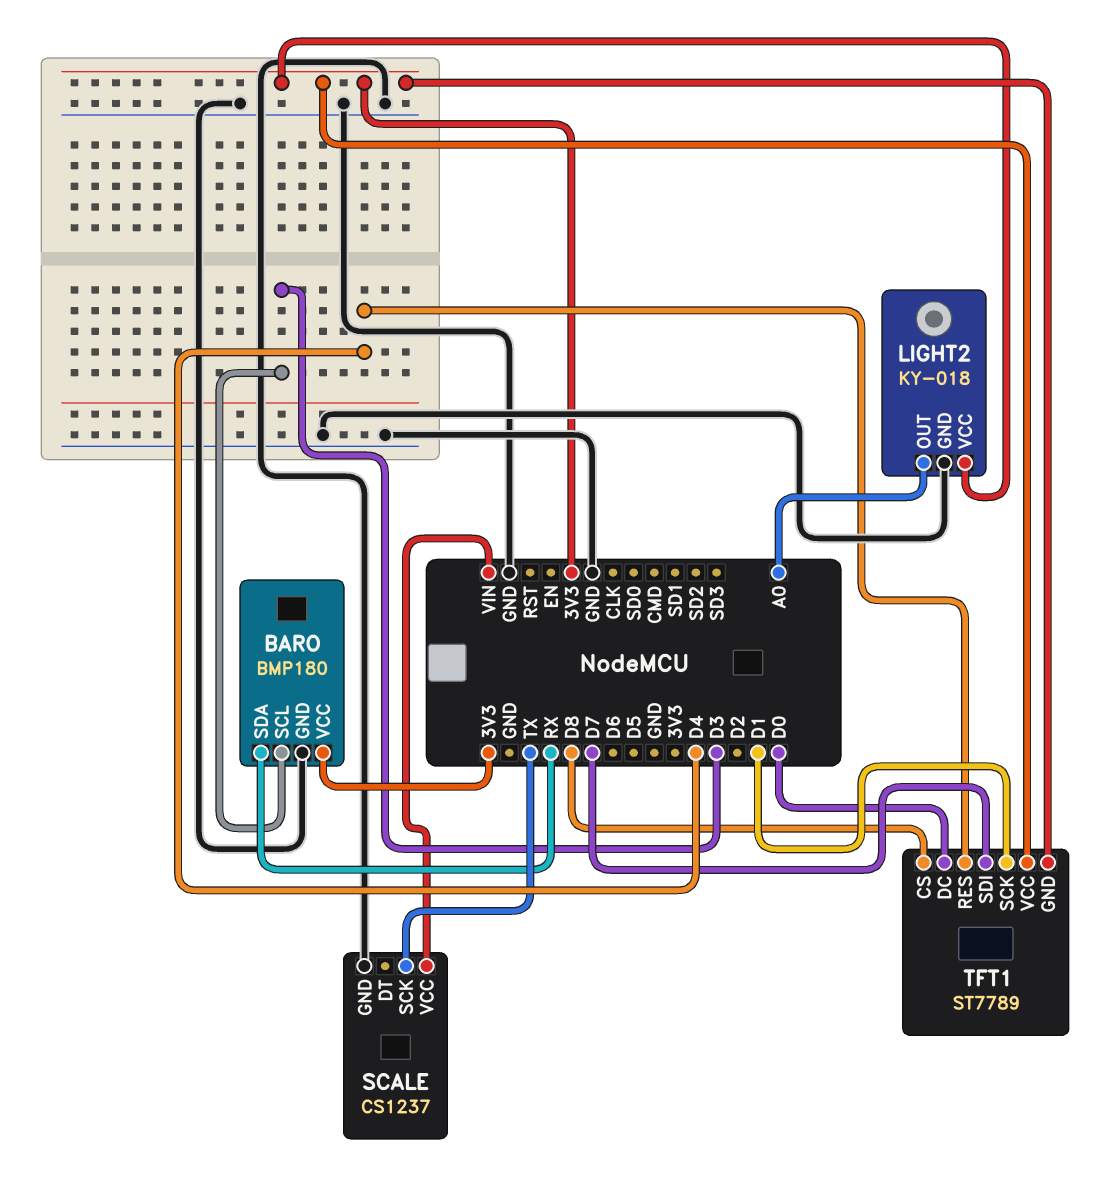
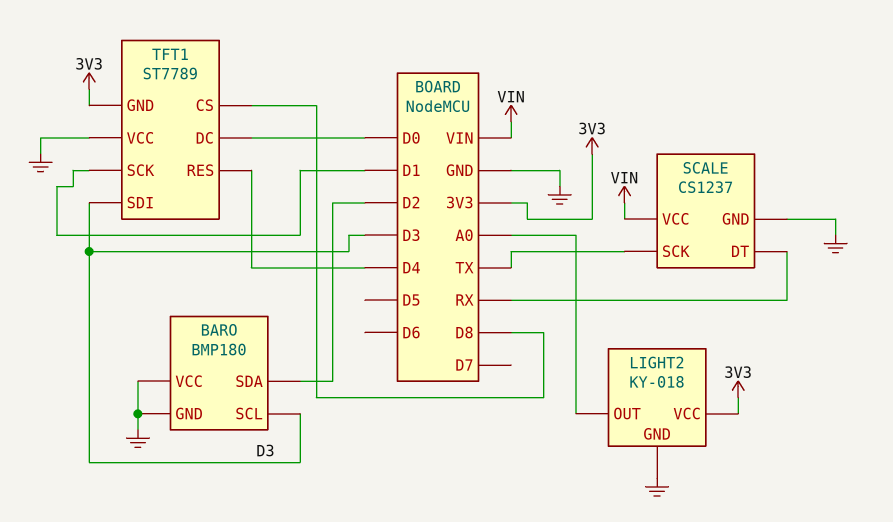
BARO pin SDA: RX -> D2
BARO pin VCC: 3V3 -> GND
SCALE pin DT: none -> RX
TFT1 pin SDI: D7 -> D3
TFT1 pin VCC: 3V3 -> GND

